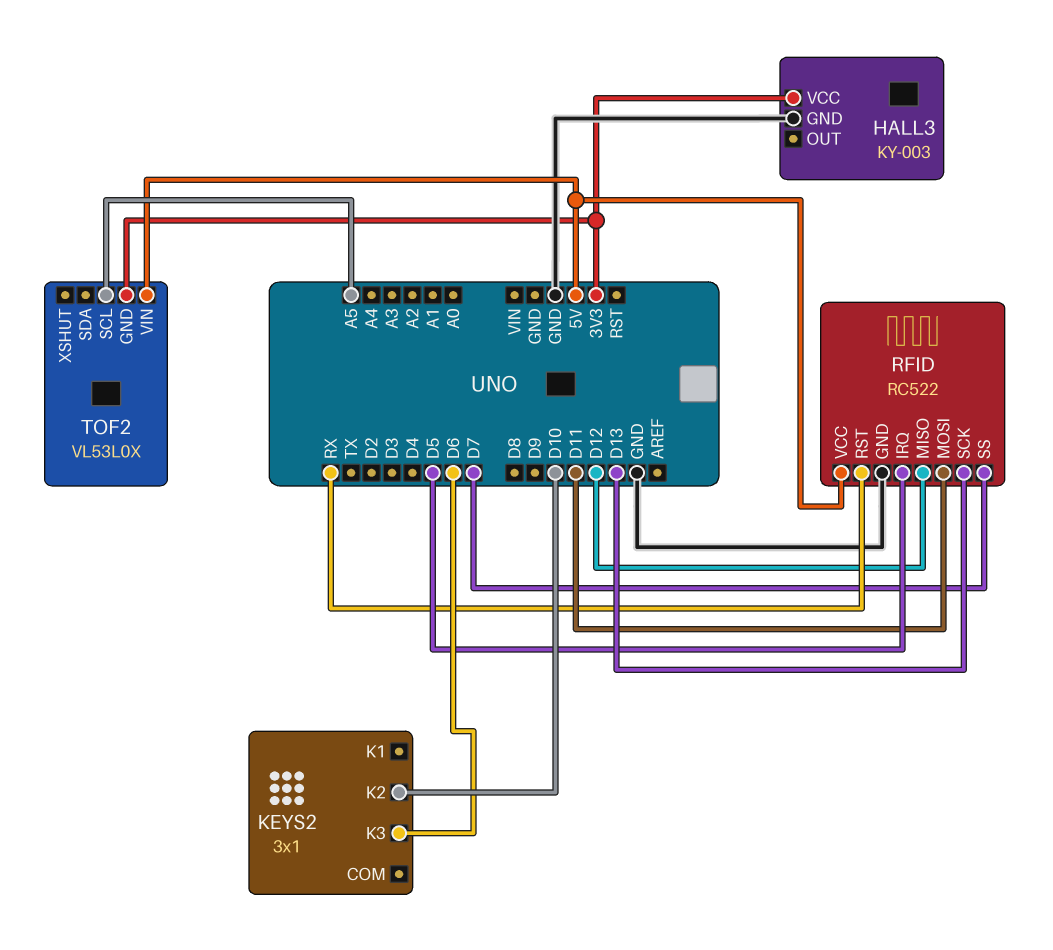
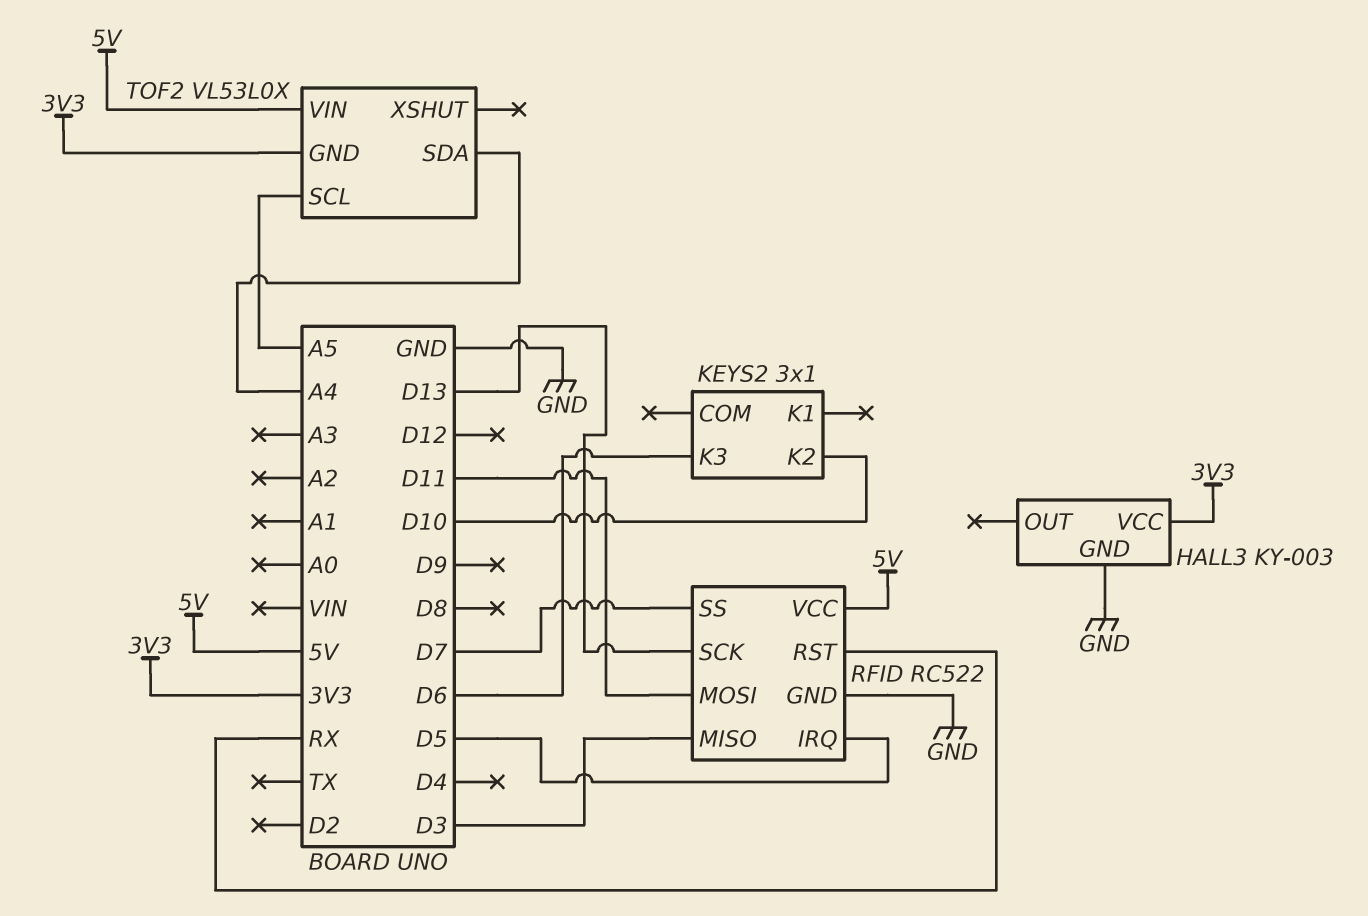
RFID pin MISO: D12 -> D3
TOF2 pin SDA: none -> A4

